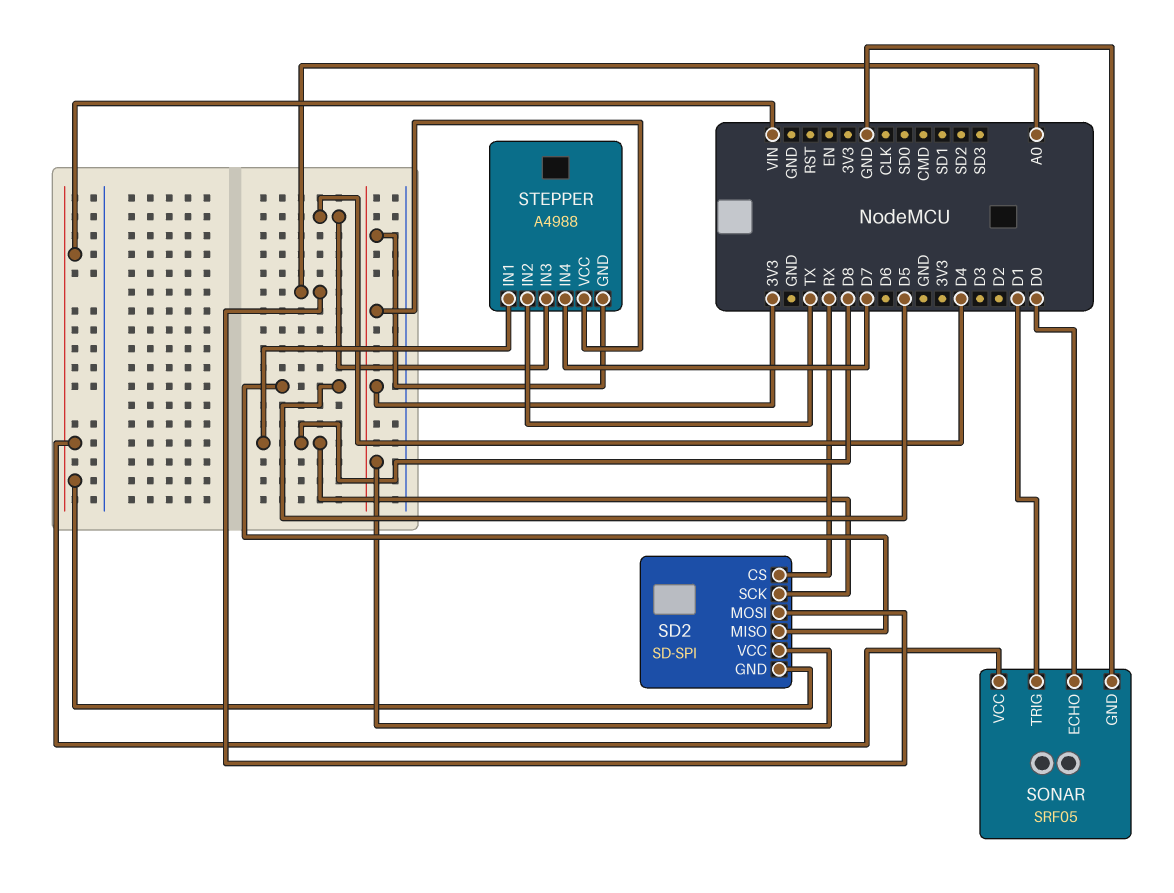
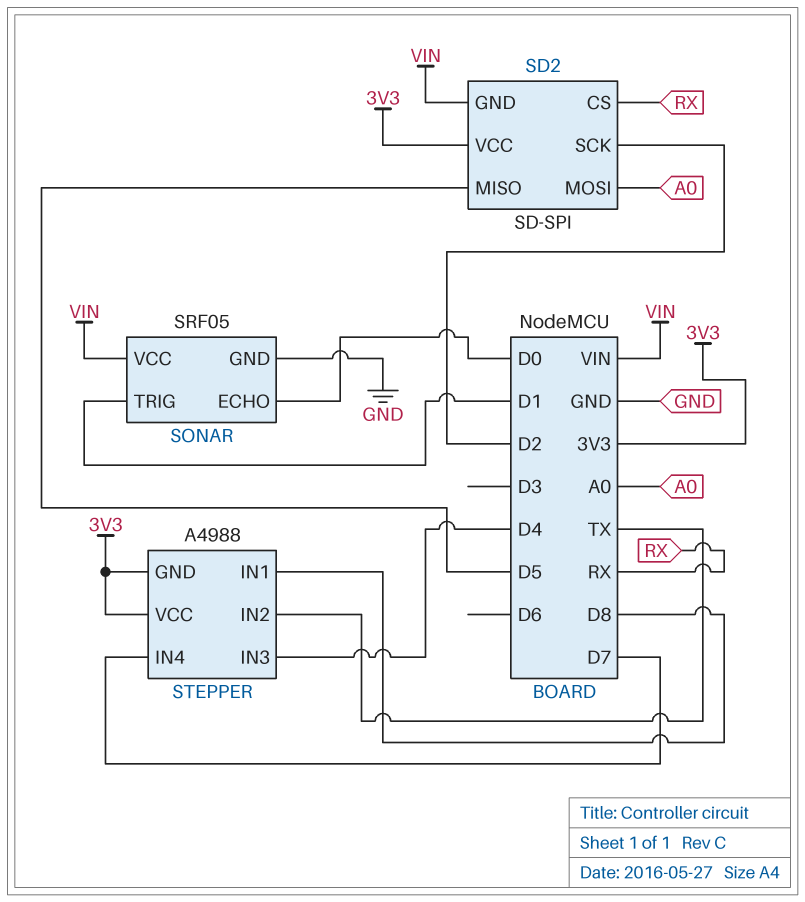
SD2 pin SCK: D8 -> D2

